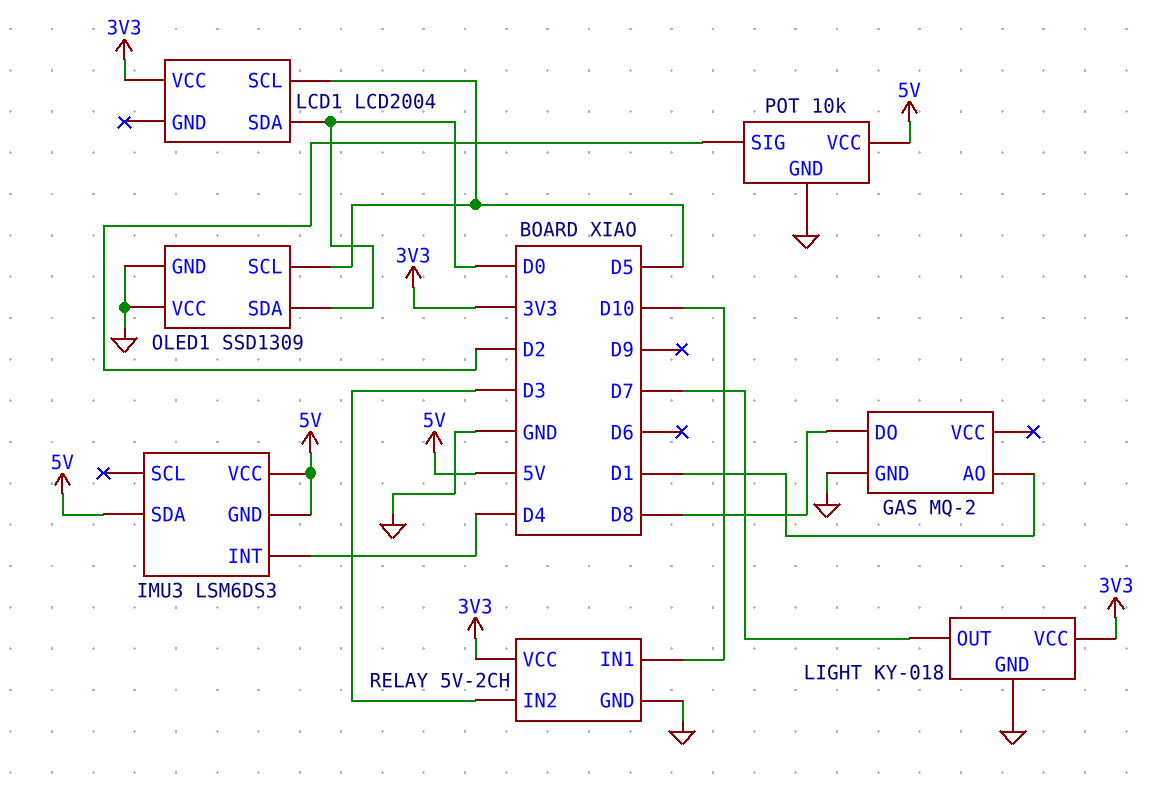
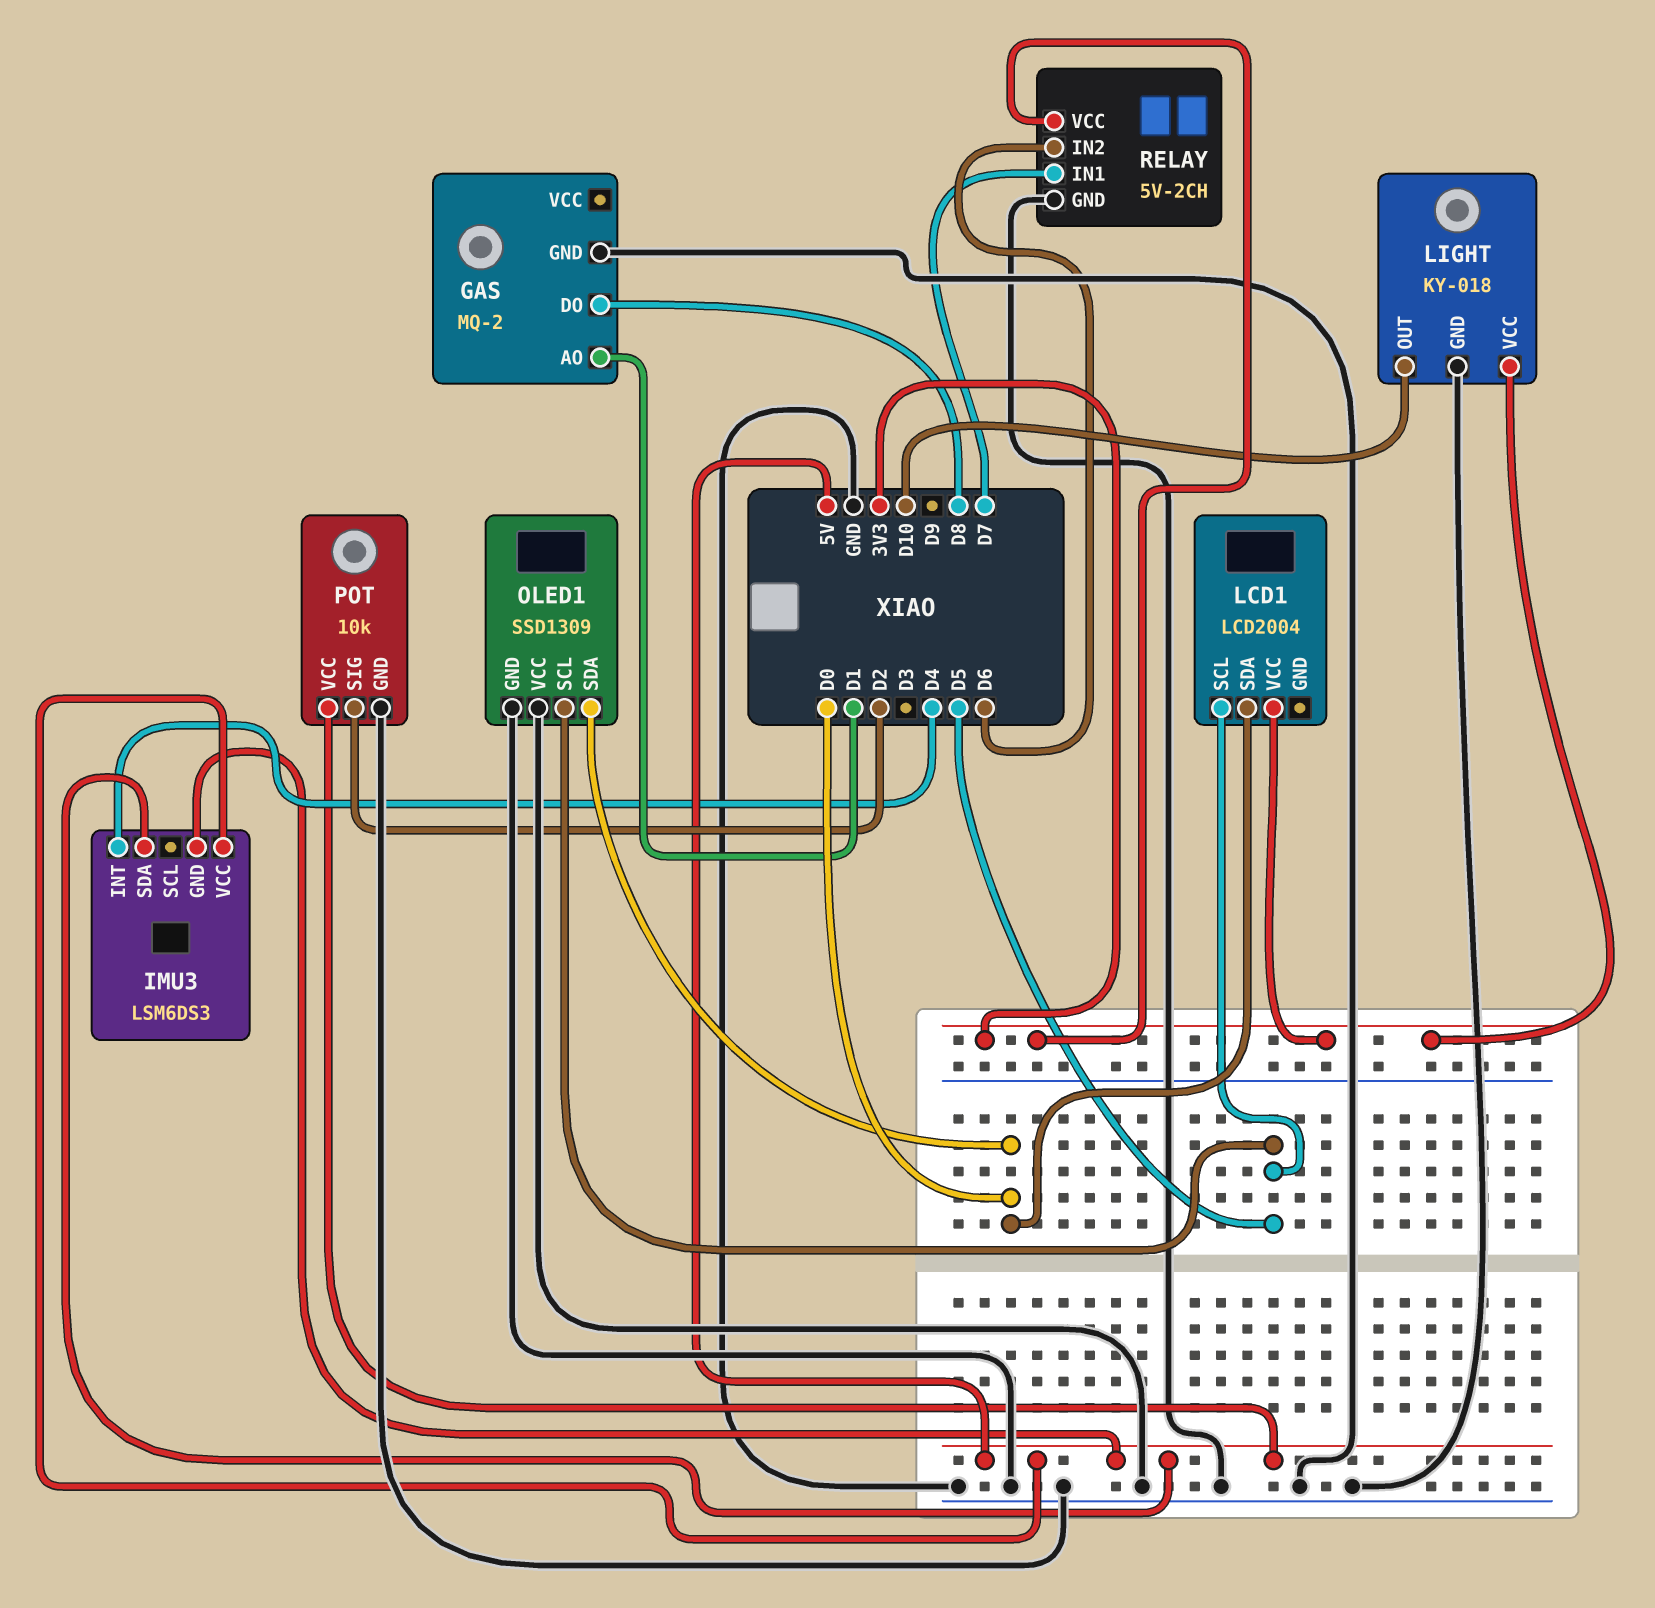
LIGHT pin OUT: D7 -> D10
RELAY pin IN1: D10 -> D7
RELAY pin IN2: D3 -> D6

